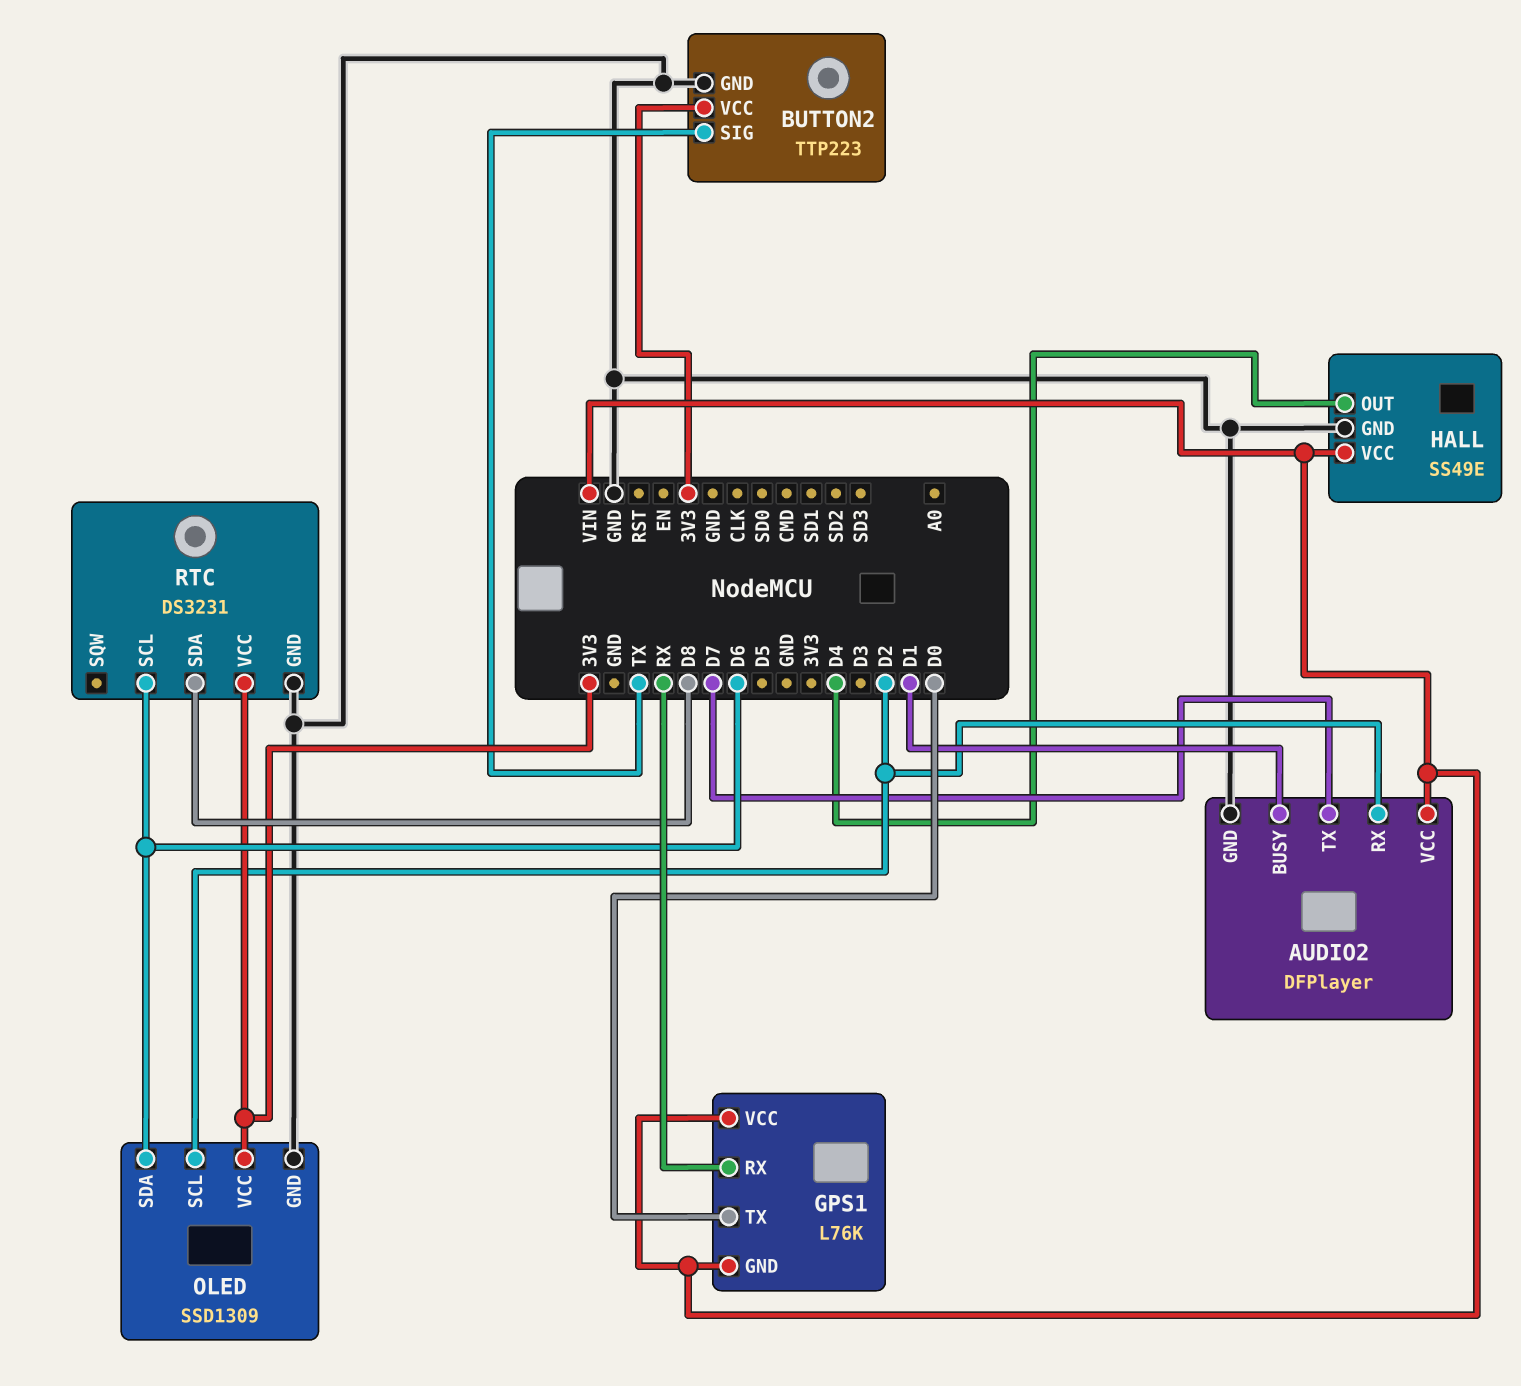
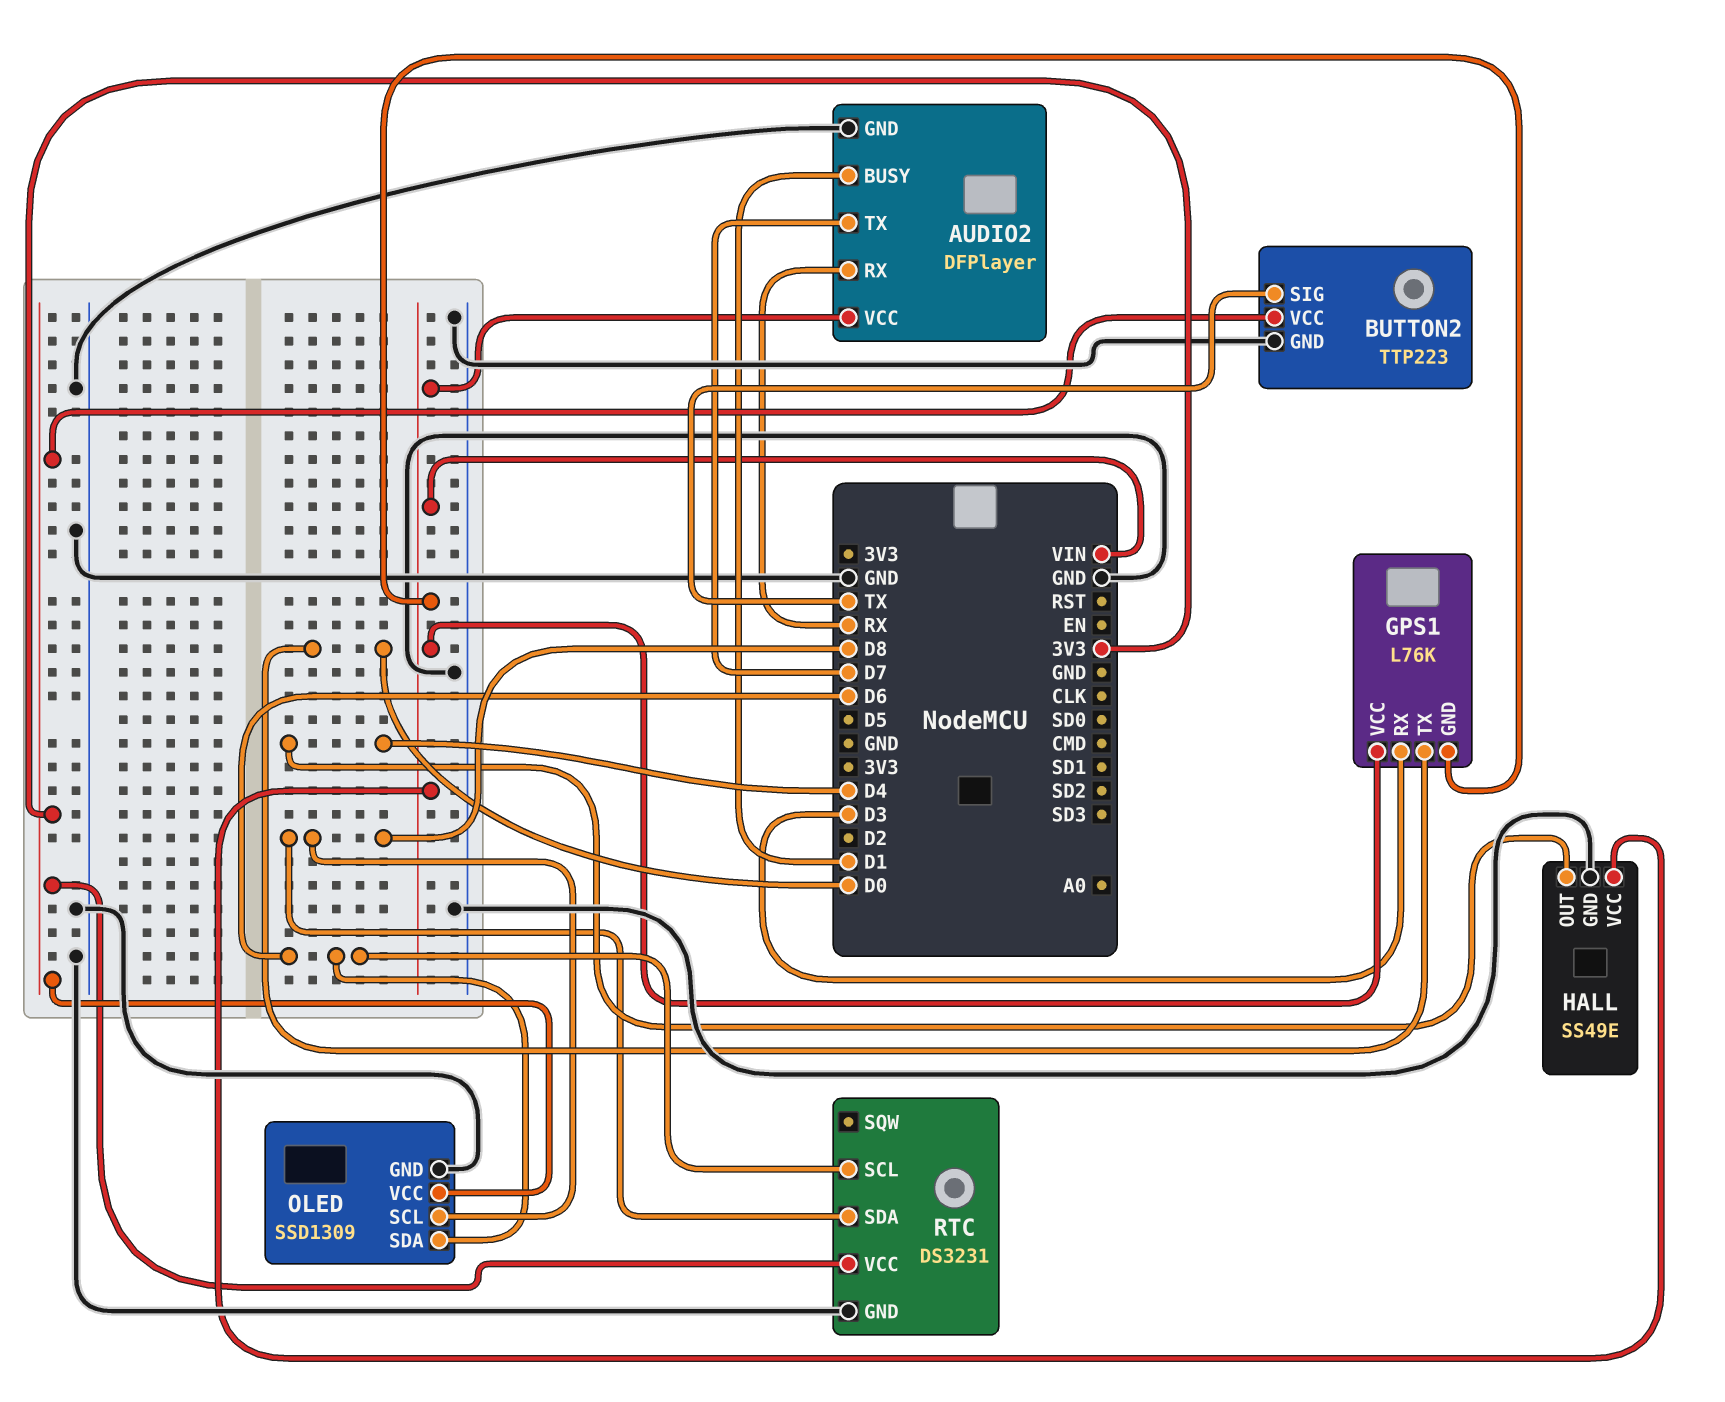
AUDIO2 pin RX: D2 -> RX
GPS1 pin RX: RX -> D3
OLED pin SCL: D2 -> D8

